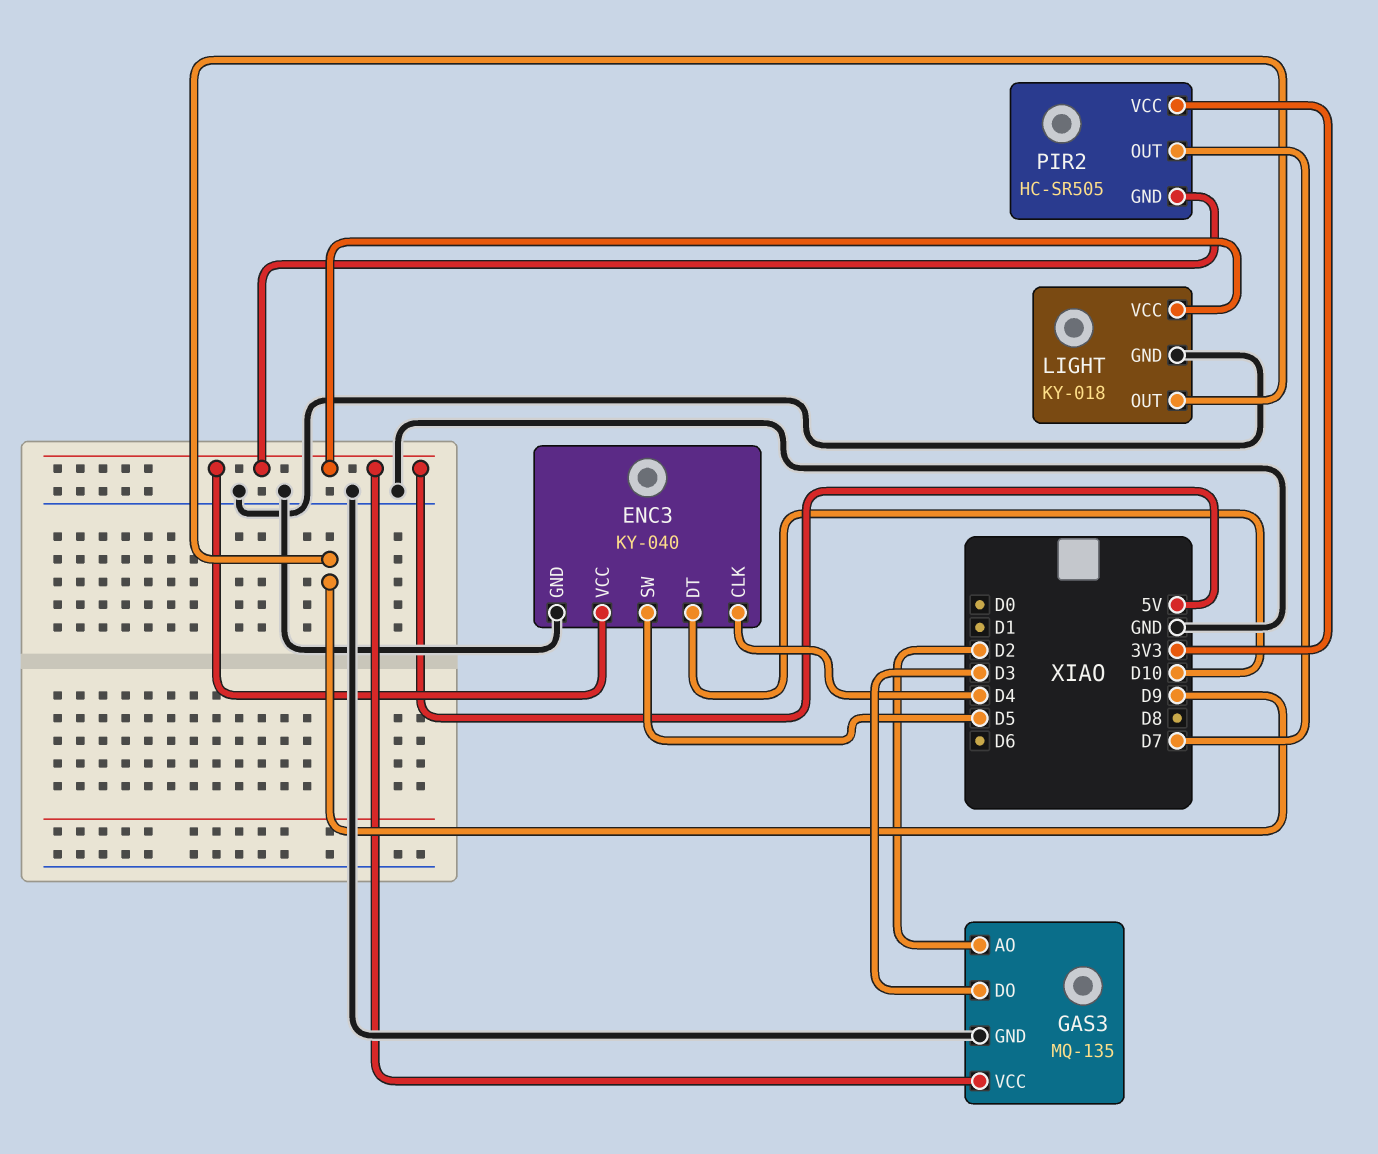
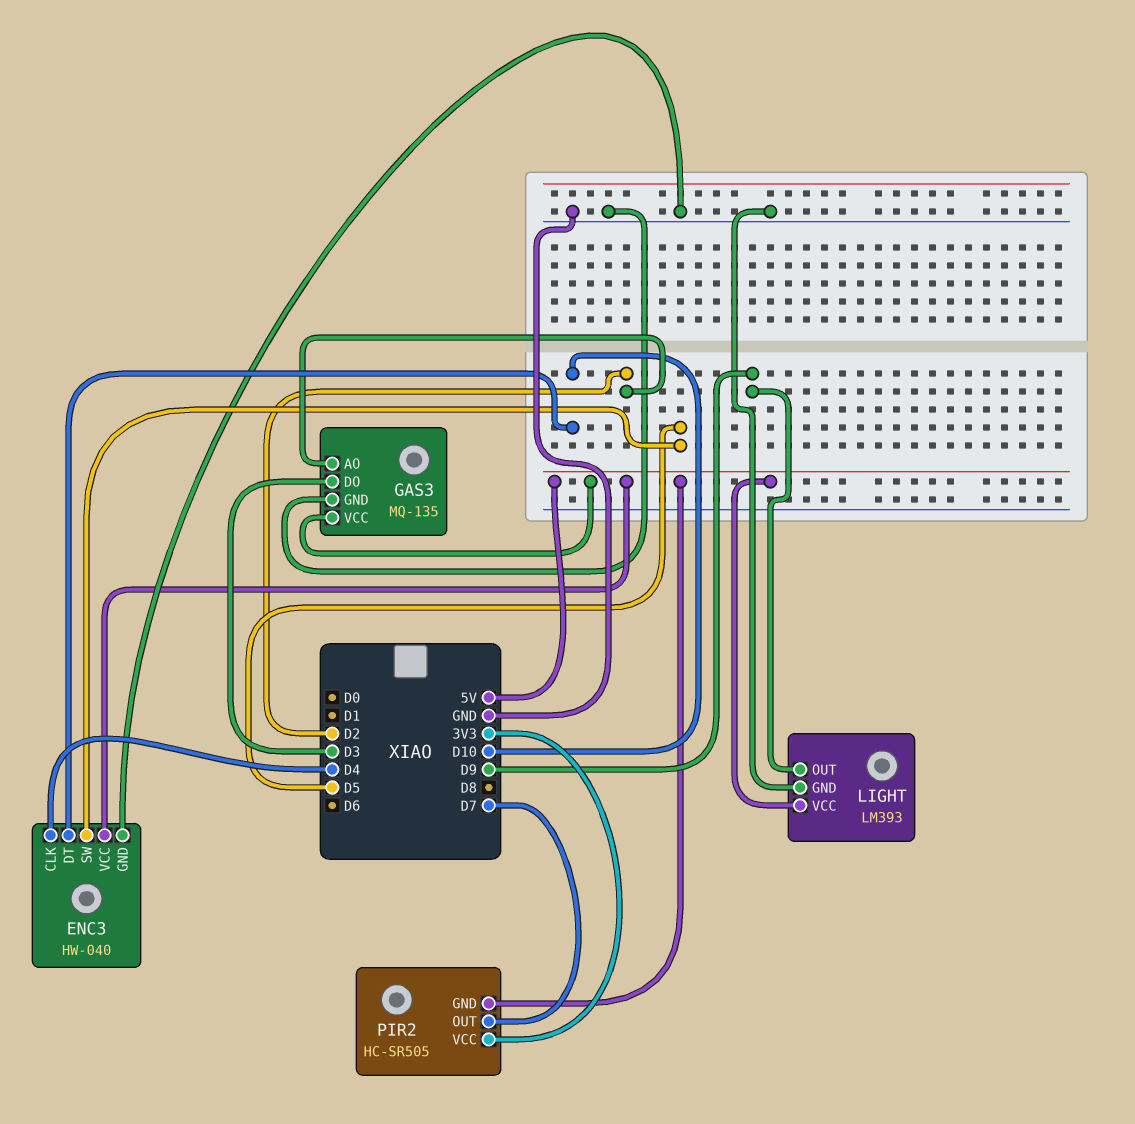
ENC3: KY-040 -> HW-040
LIGHT: KY-018 -> LM393

